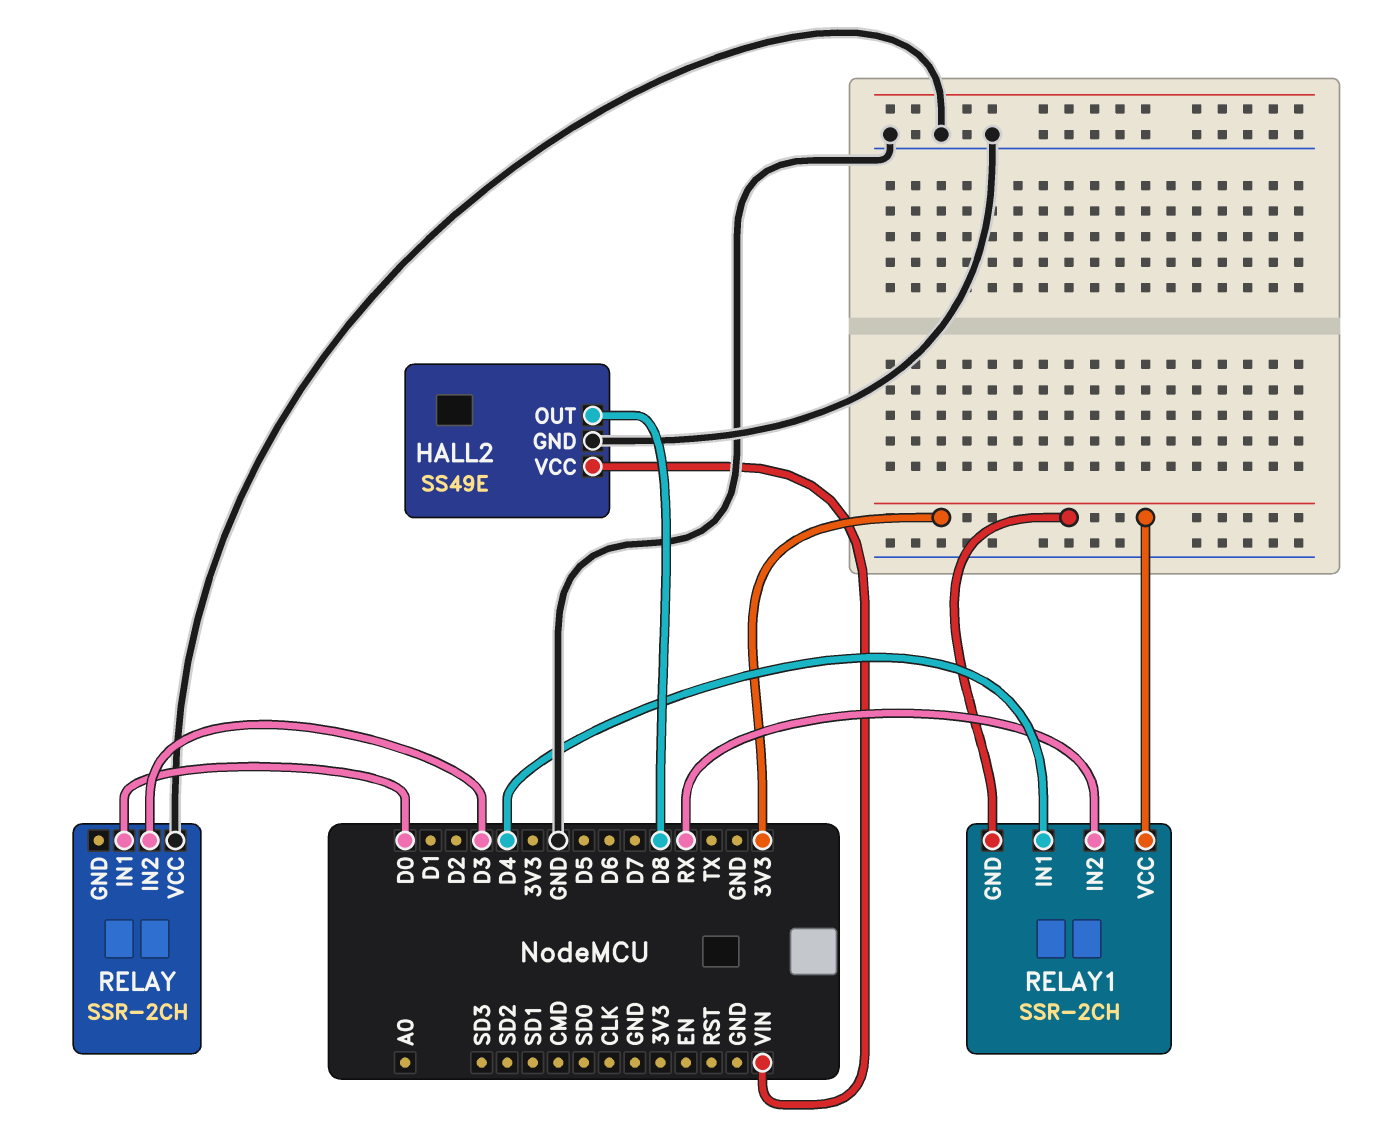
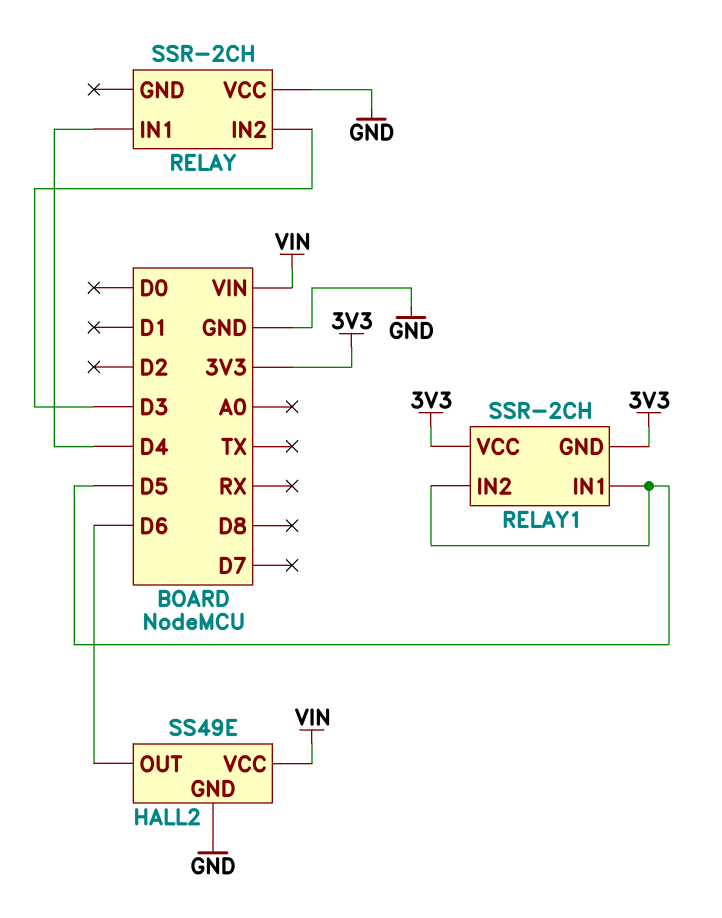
HALL2 pin OUT: D8 -> D6
RELAY pin IN1: D0 -> D4
RELAY1 pin IN1: D4 -> D5
RELAY1 pin IN2: RX -> D5

